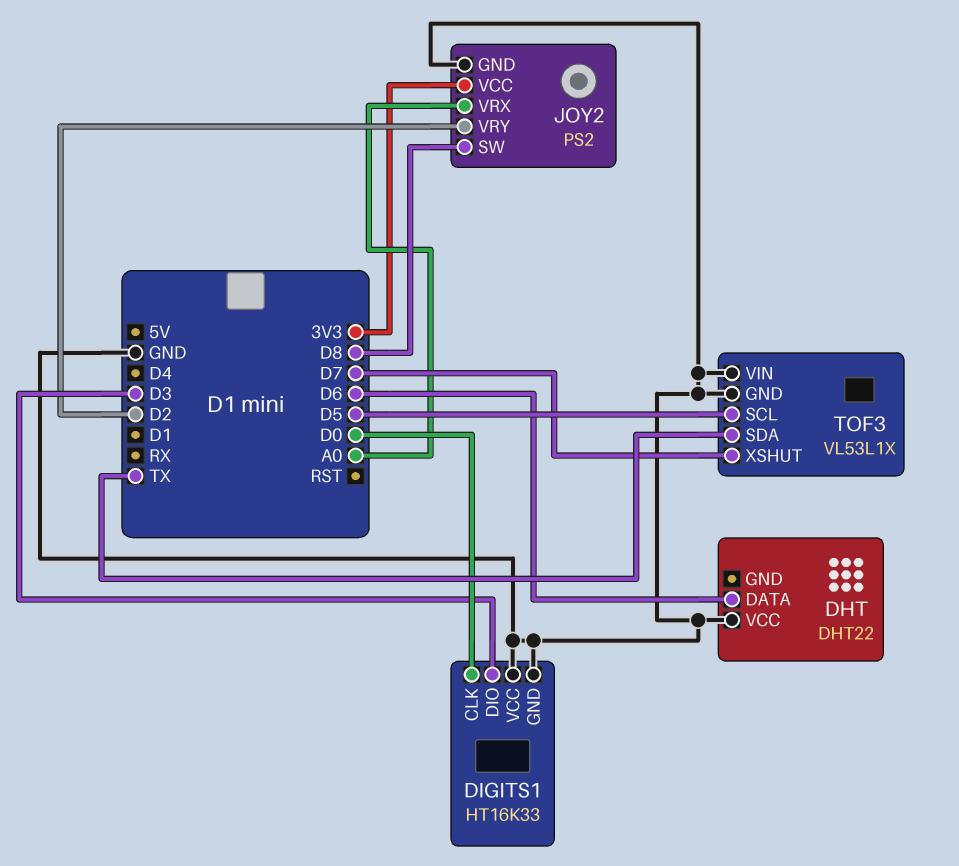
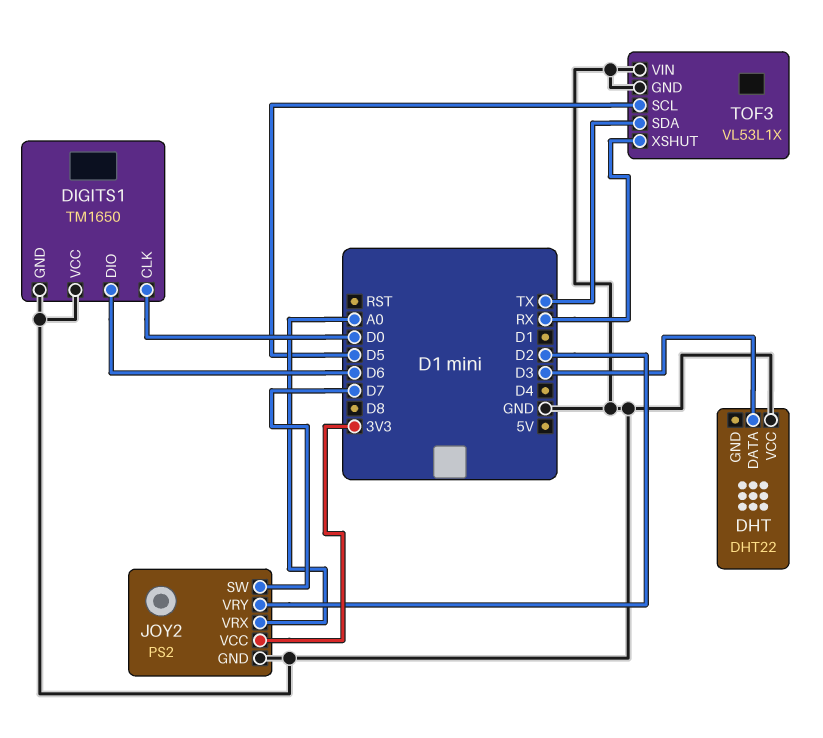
DHT pin DATA: D6 -> D3
DIGITS1: HT16K33 -> TM1650
DIGITS1 pin DIO: D3 -> D6
JOY2 pin SW: D8 -> D7
TOF3 pin XSHUT: D7 -> RX

